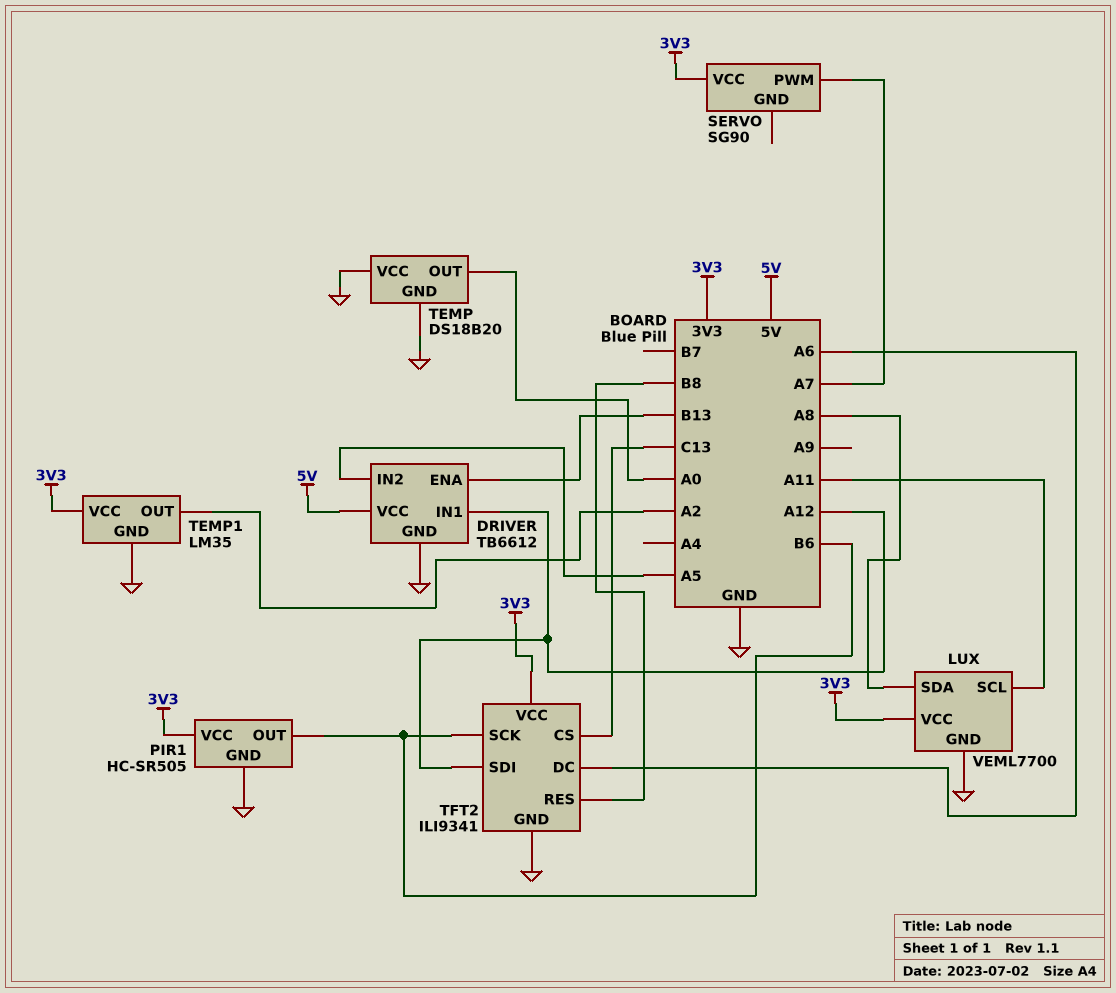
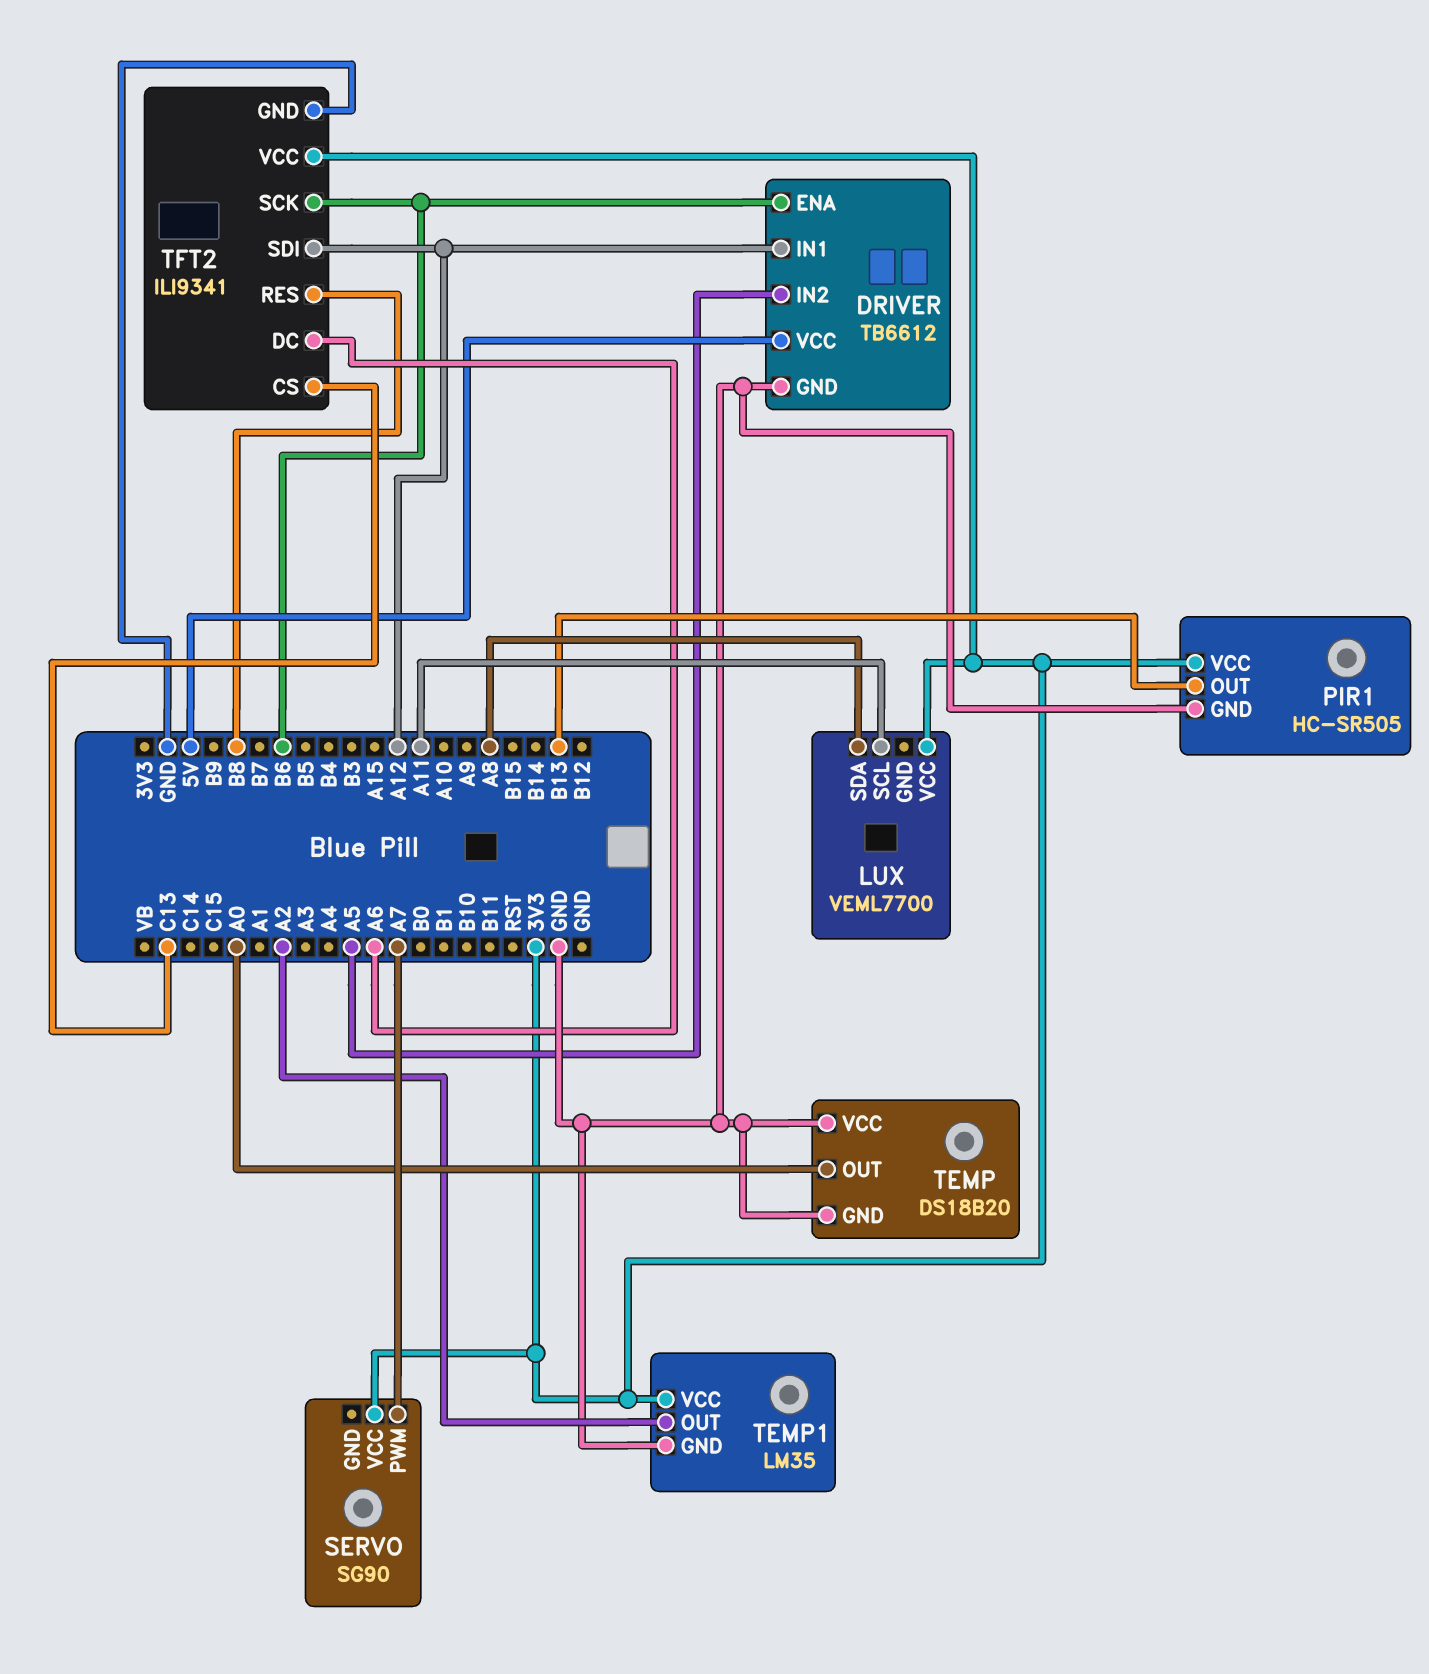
DRIVER pin ENA: B13 -> B6
LUX pin GND: GND -> none
PIR1 pin OUT: B6 -> B13

